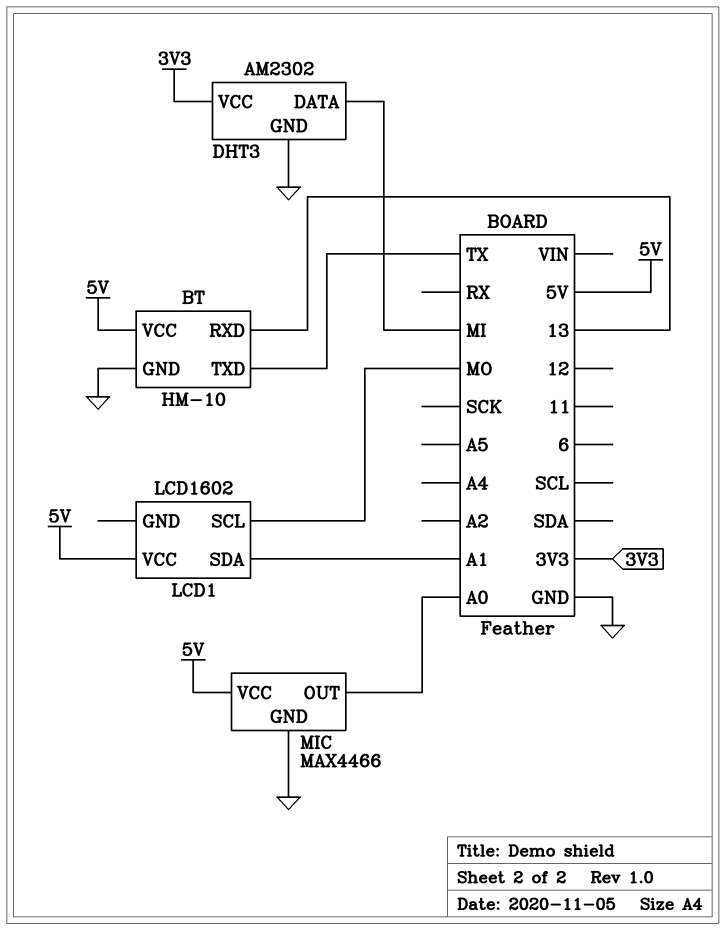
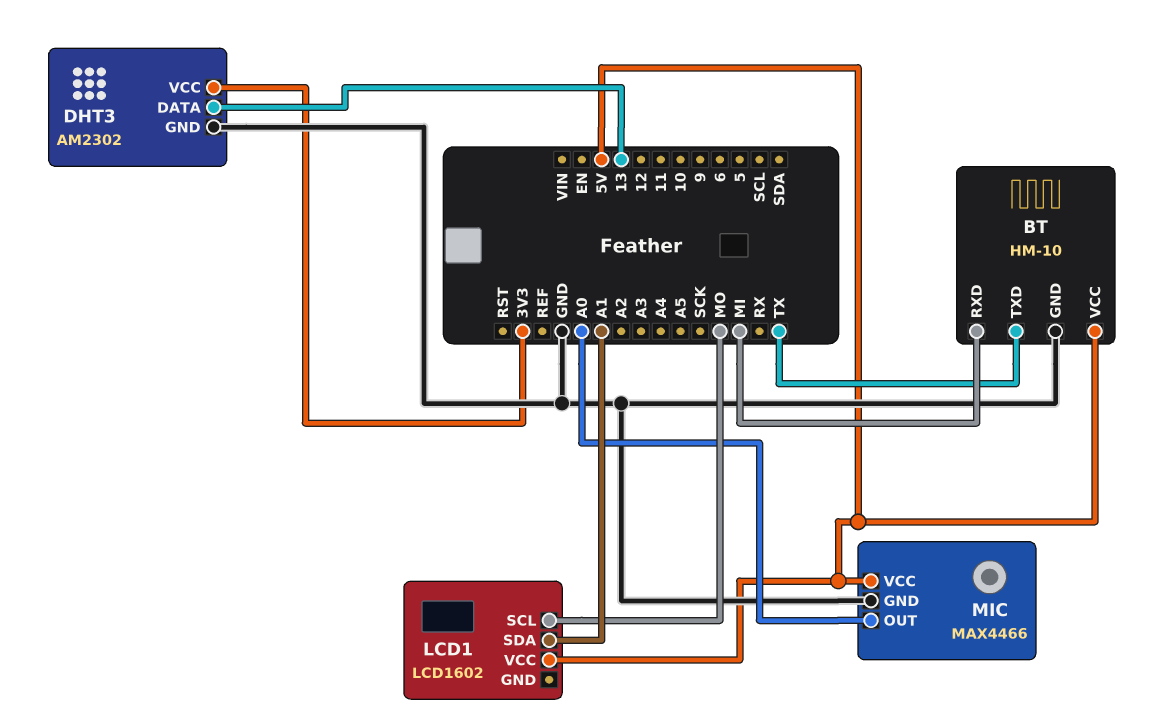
BT pin RXD: 13 -> MI
DHT3 pin DATA: MI -> 13

